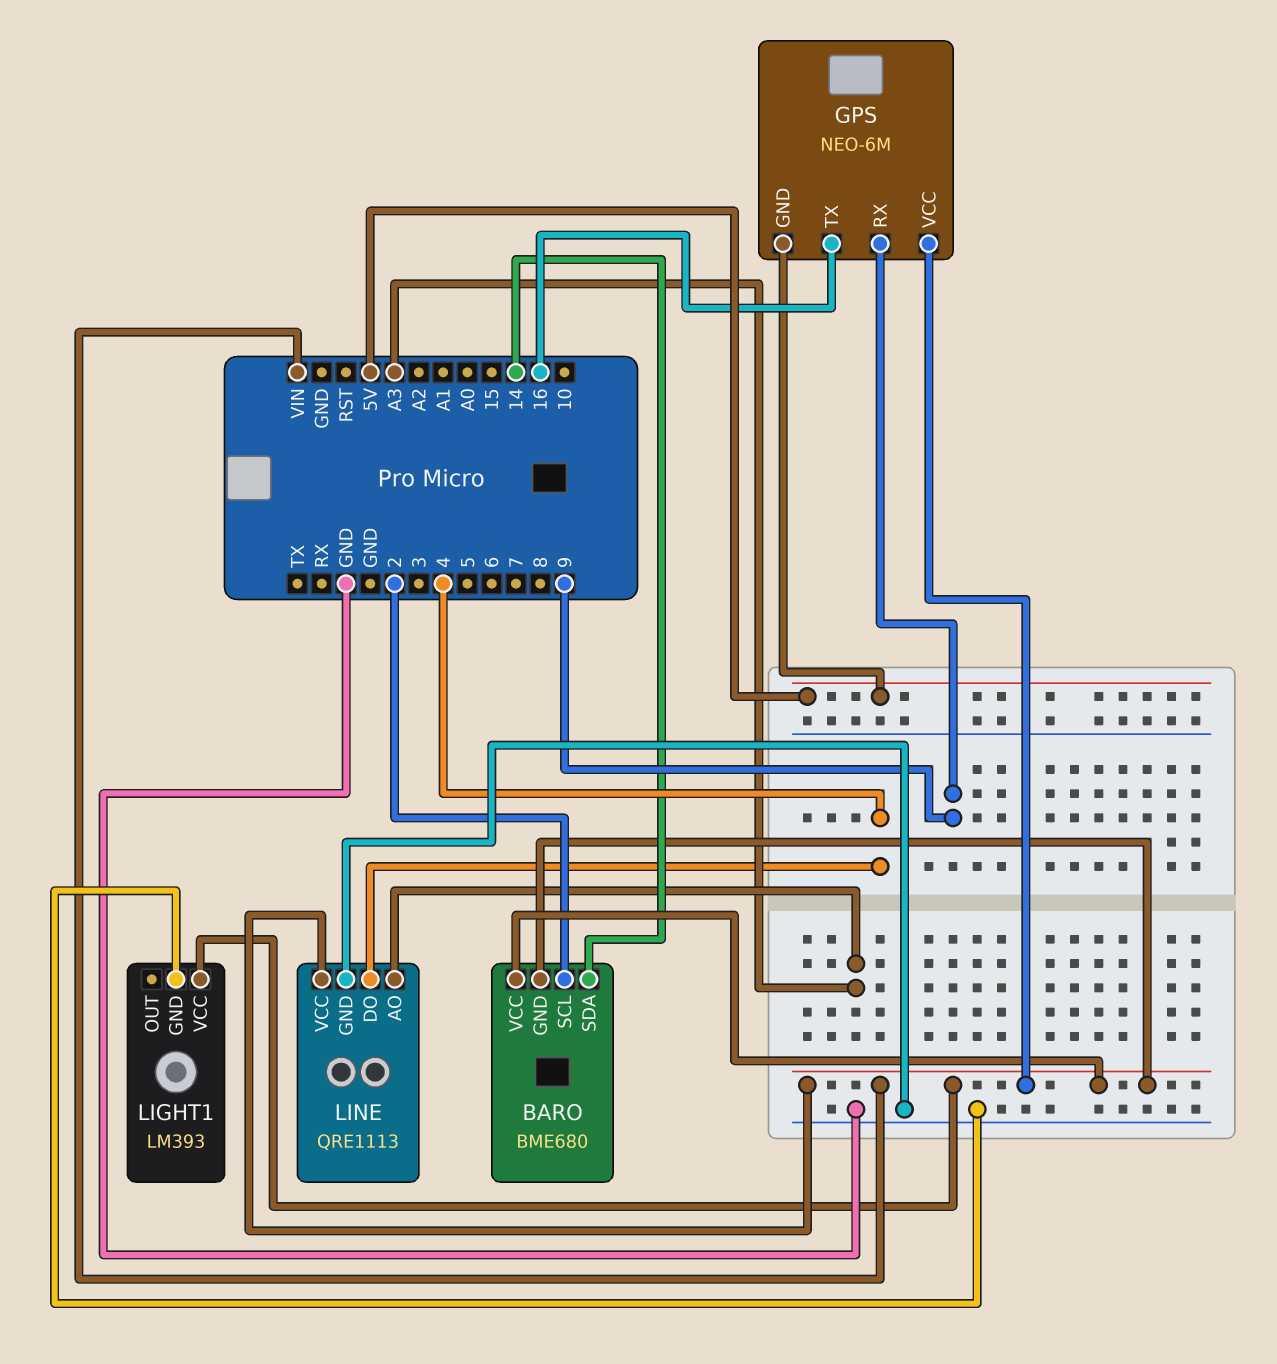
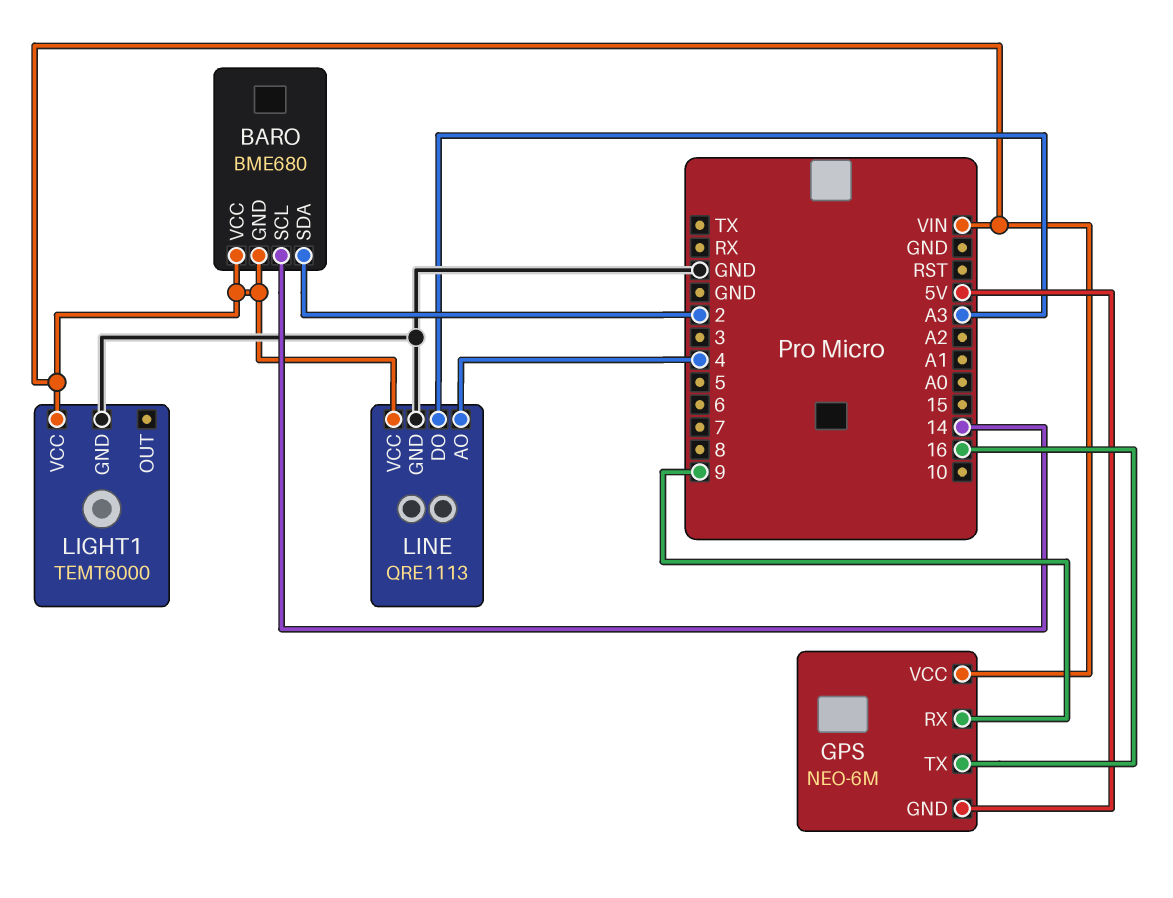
BARO pin SCL: 2 -> 14
BARO pin SDA: 14 -> 2
LIGHT1: LM393 -> TEMT6000
LINE pin AO: A3 -> 4
LINE pin DO: 4 -> A3

